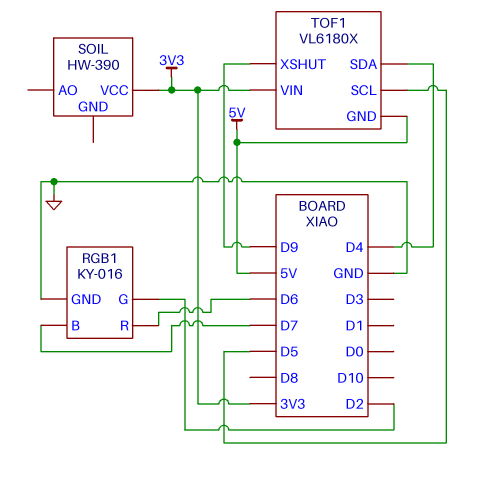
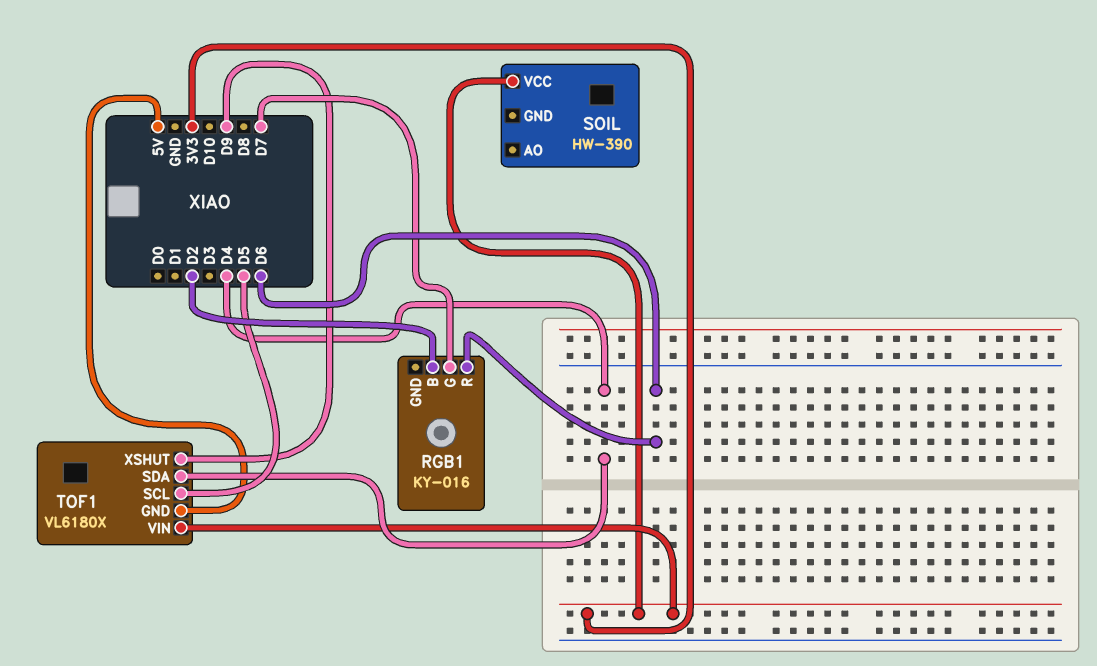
RGB1 pin B: D7 -> D2
RGB1 pin G: D2 -> D7
RGB1 pin GND: GND -> none

